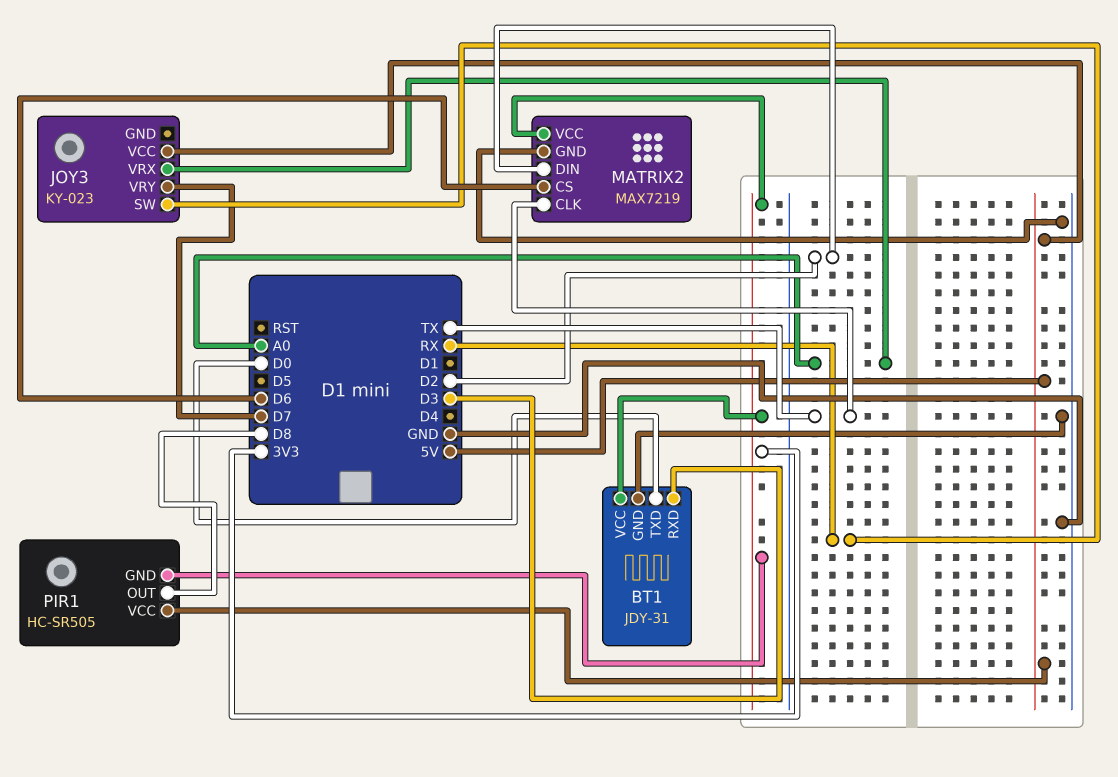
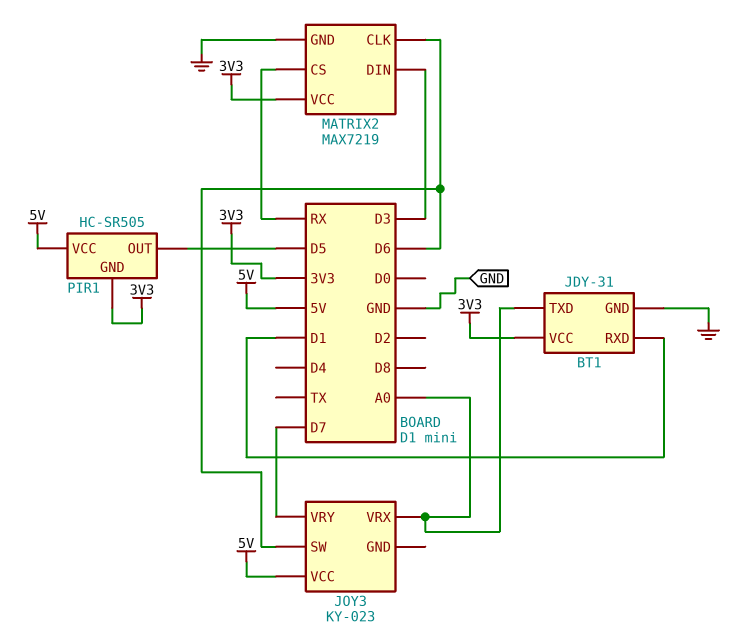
BT1 pin RXD: D3 -> D1
BT1 pin TXD: D0 -> A0
JOY3 pin SW: RX -> D6
MATRIX2 pin CLK: TX -> D6
MATRIX2 pin CS: D6 -> RX
MATRIX2 pin DIN: D2 -> D3
PIR1 pin OUT: D8 -> D5

